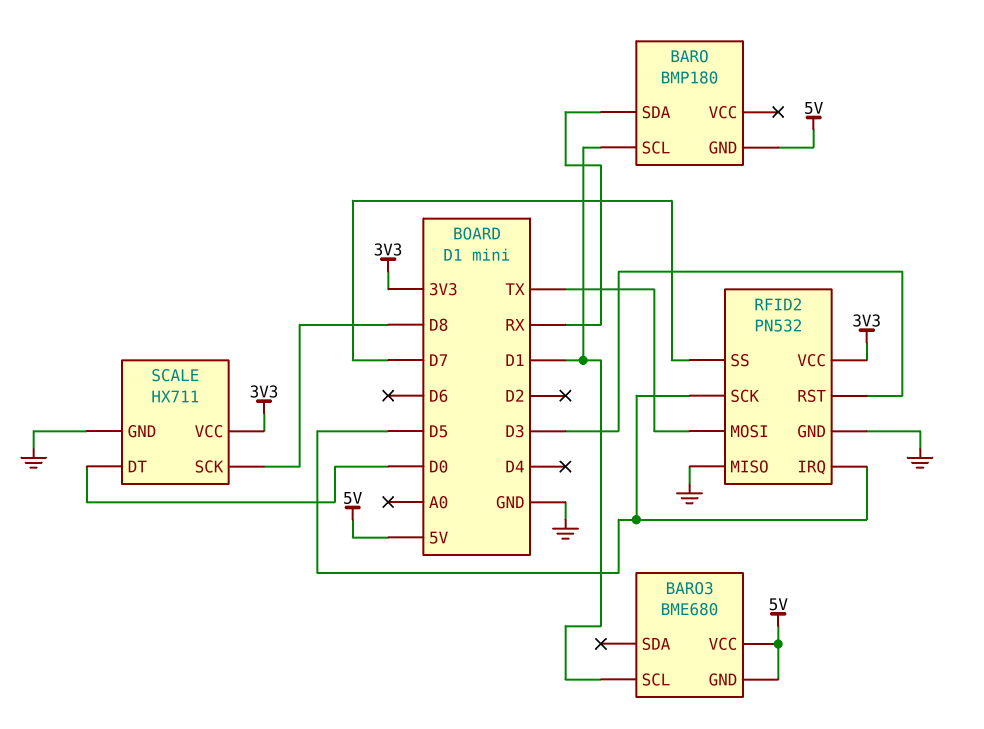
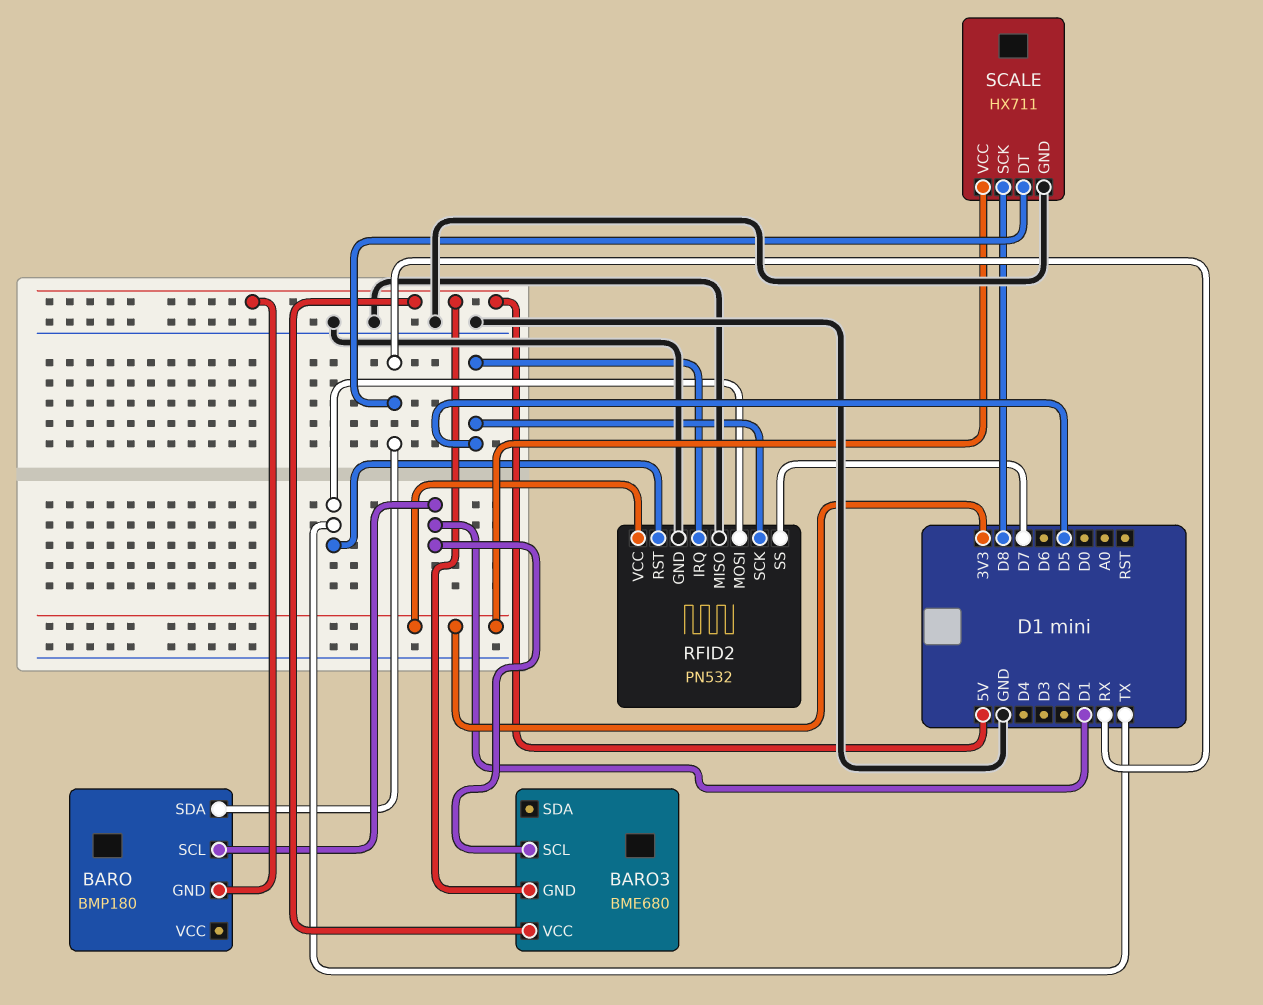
RFID2 pin RST: D3 -> TX
SCALE pin DT: D0 -> RX

